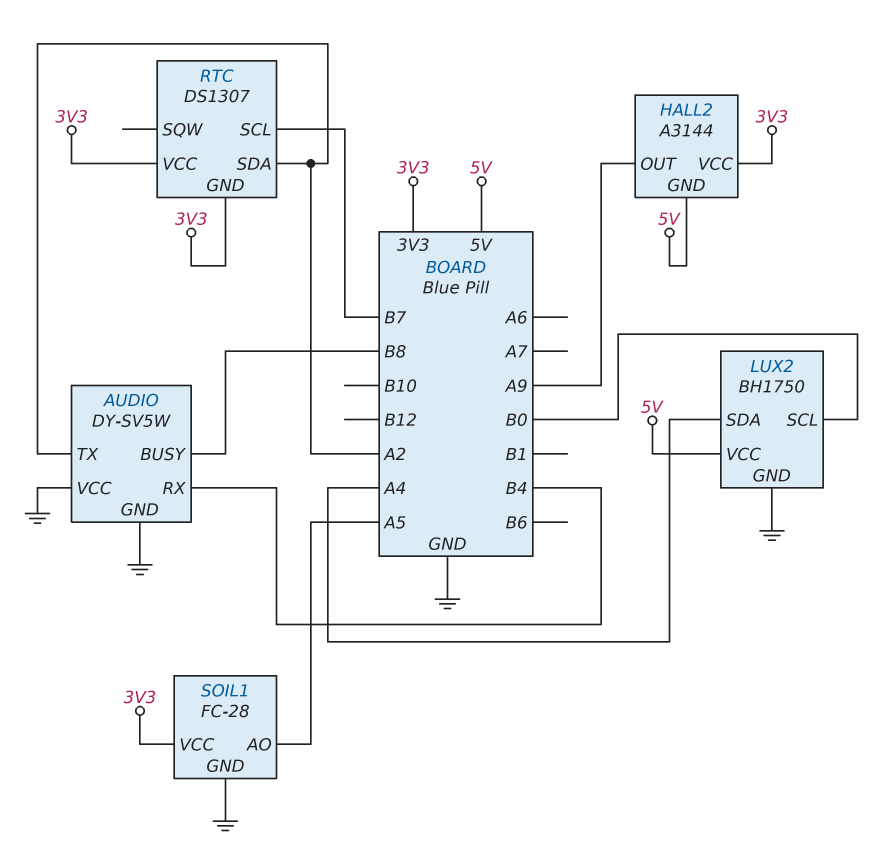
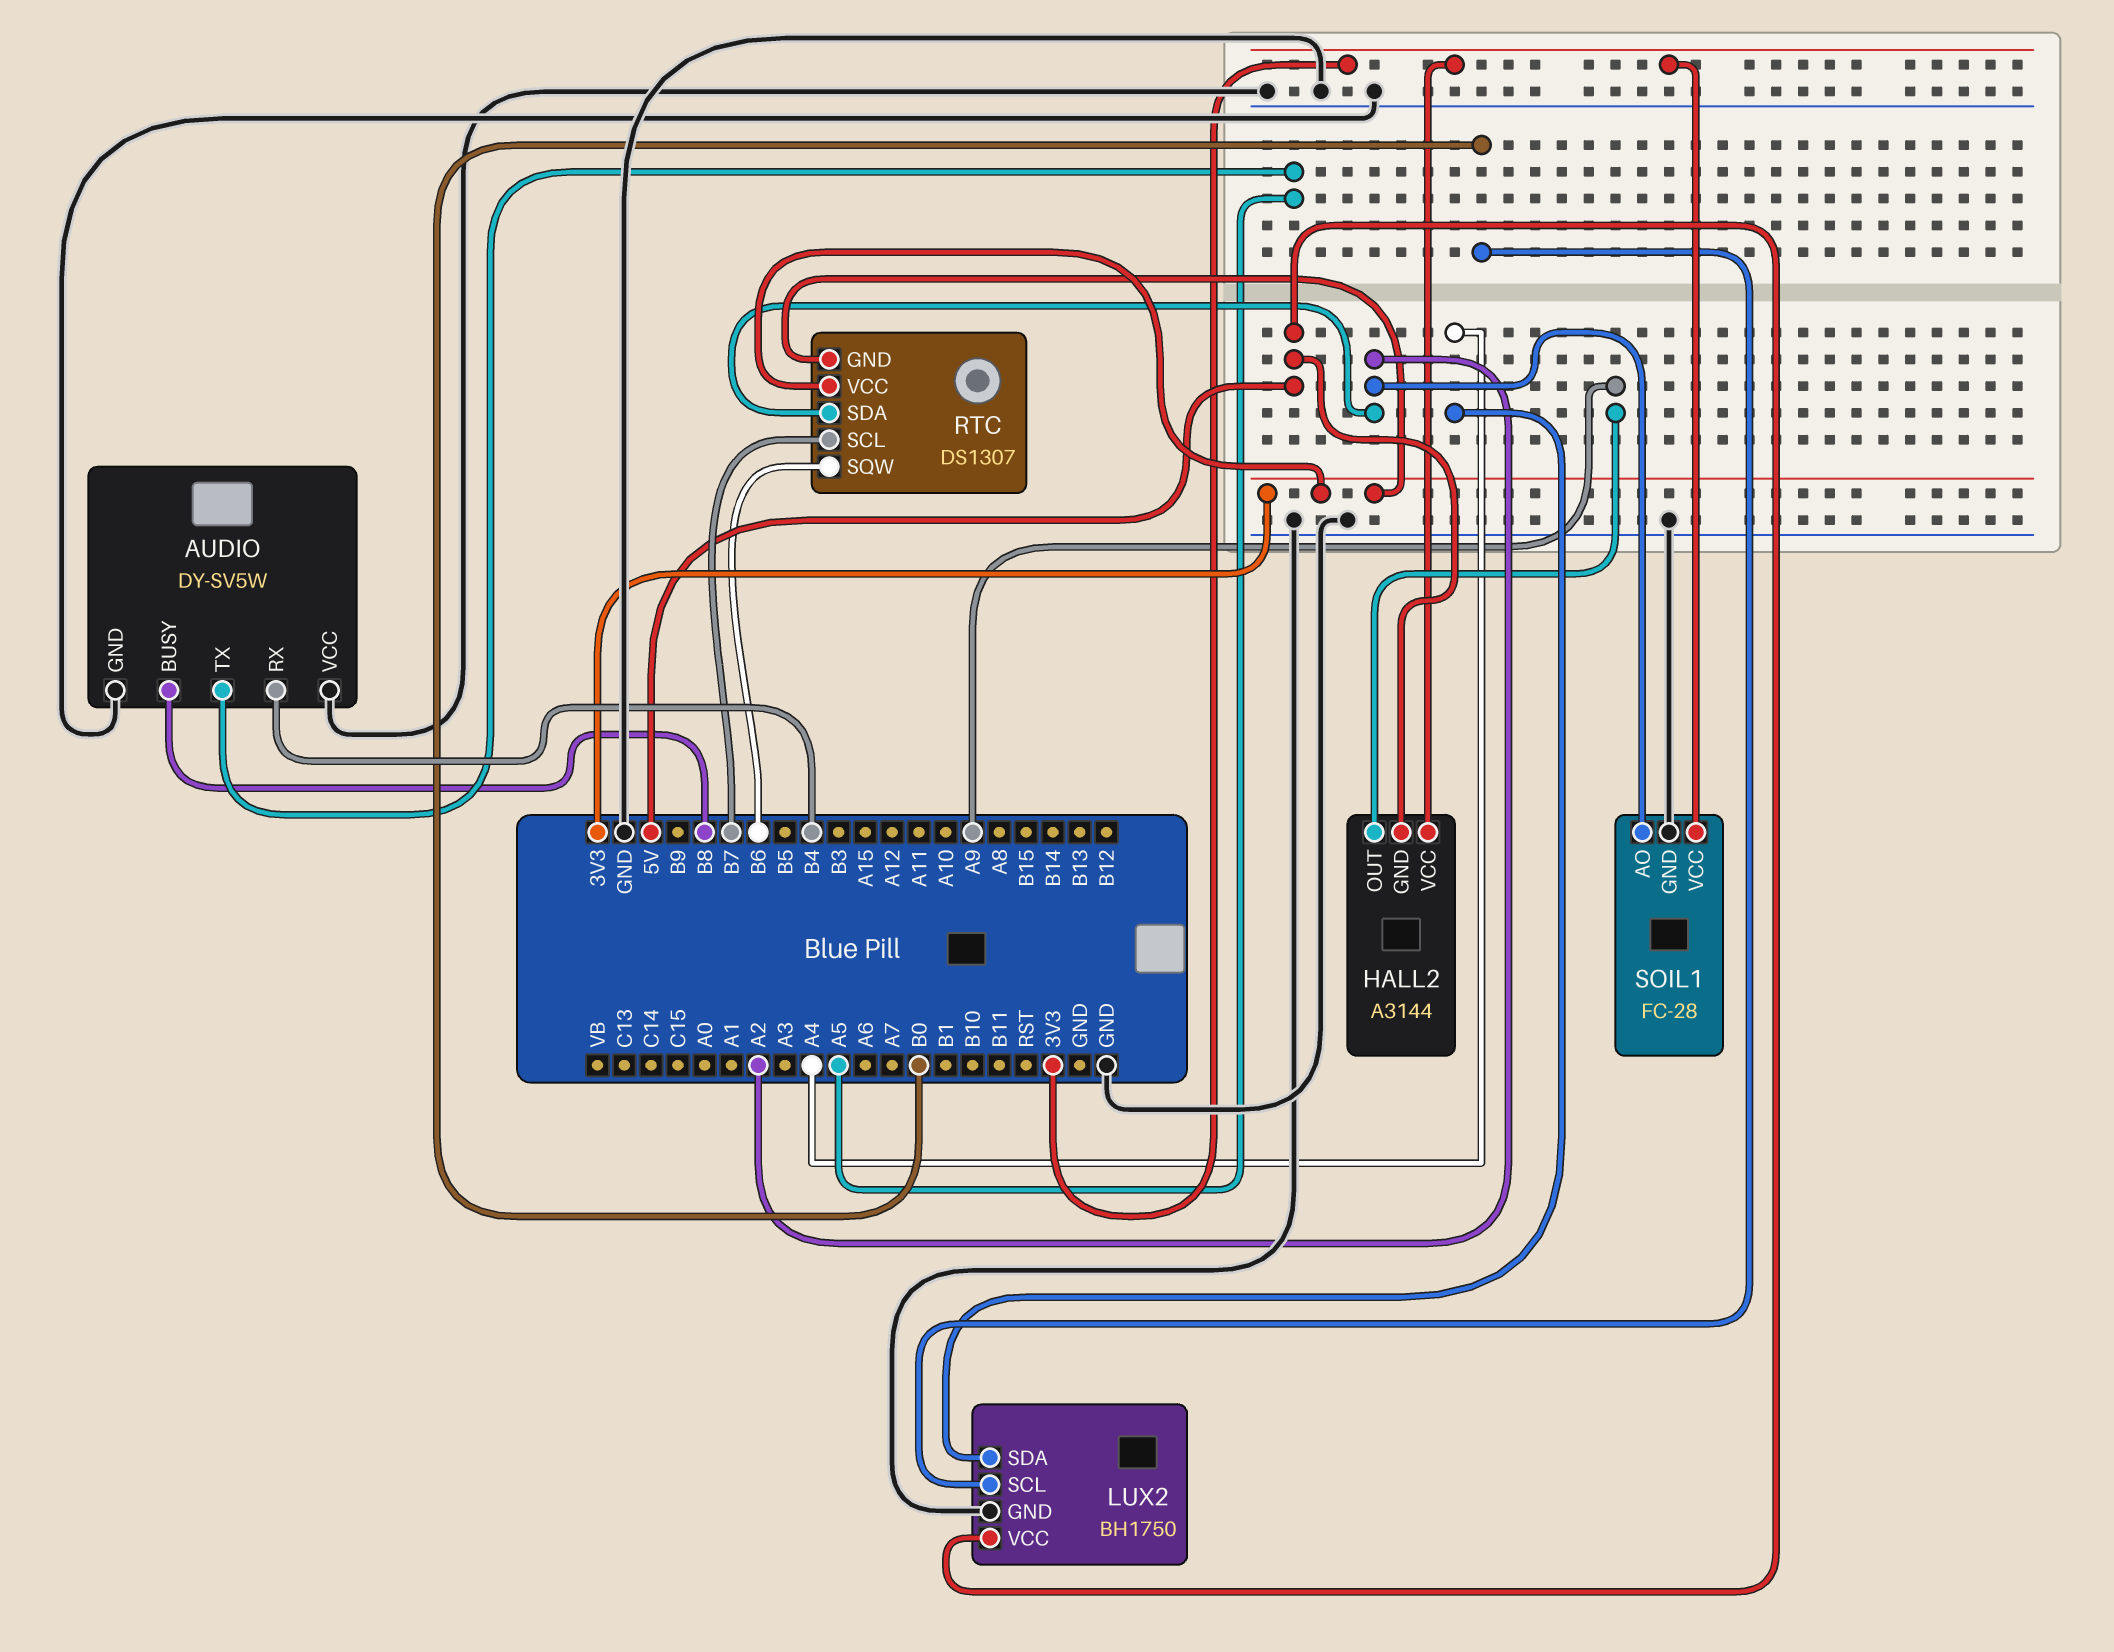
AUDIO pin TX: A2 -> A5
RTC pin SQW: none -> B6
SOIL1 pin AO: A5 -> A2

